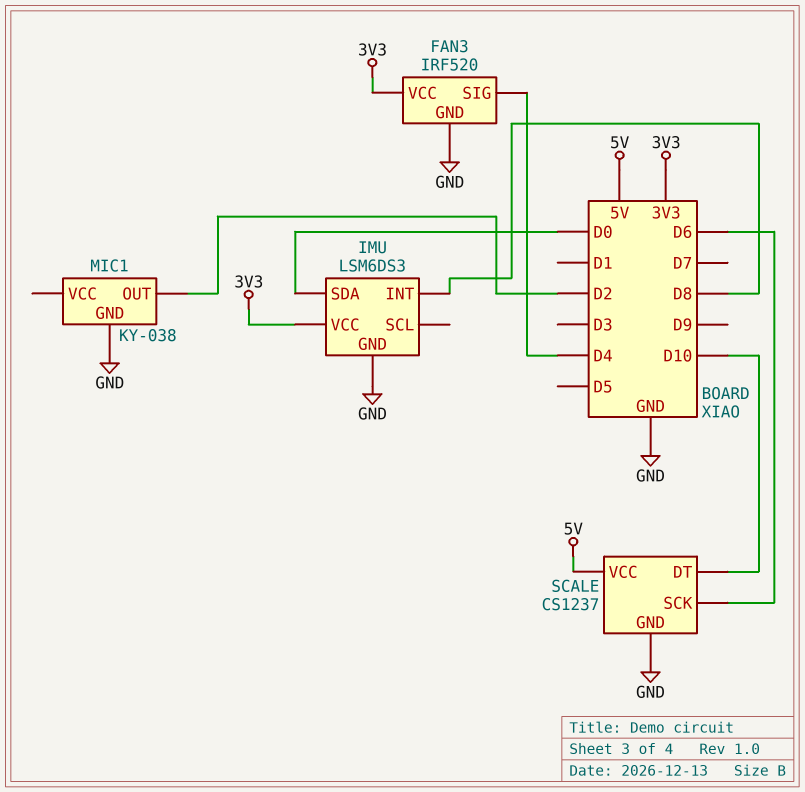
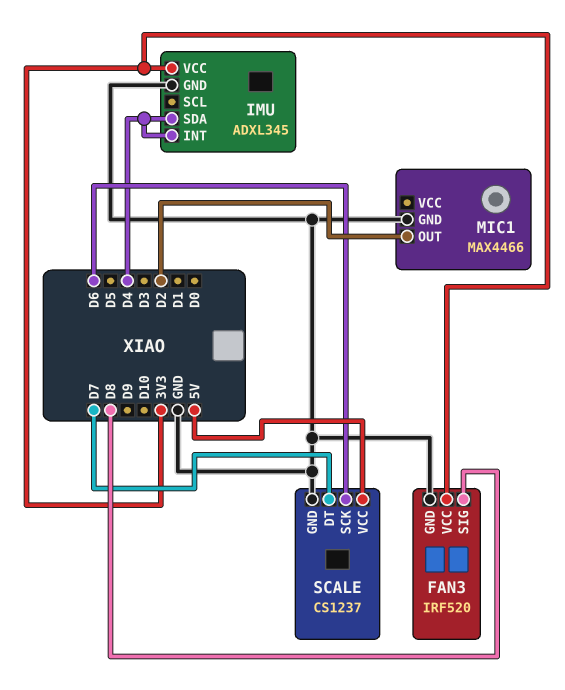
FAN3 pin SIG: D4 -> D8
IMU: LSM6DS3 -> ADXL345
IMU pin INT: D8 -> D4
IMU pin SDA: D0 -> D4
MIC1: KY-038 -> MAX4466
SCALE pin DT: D10 -> D7

